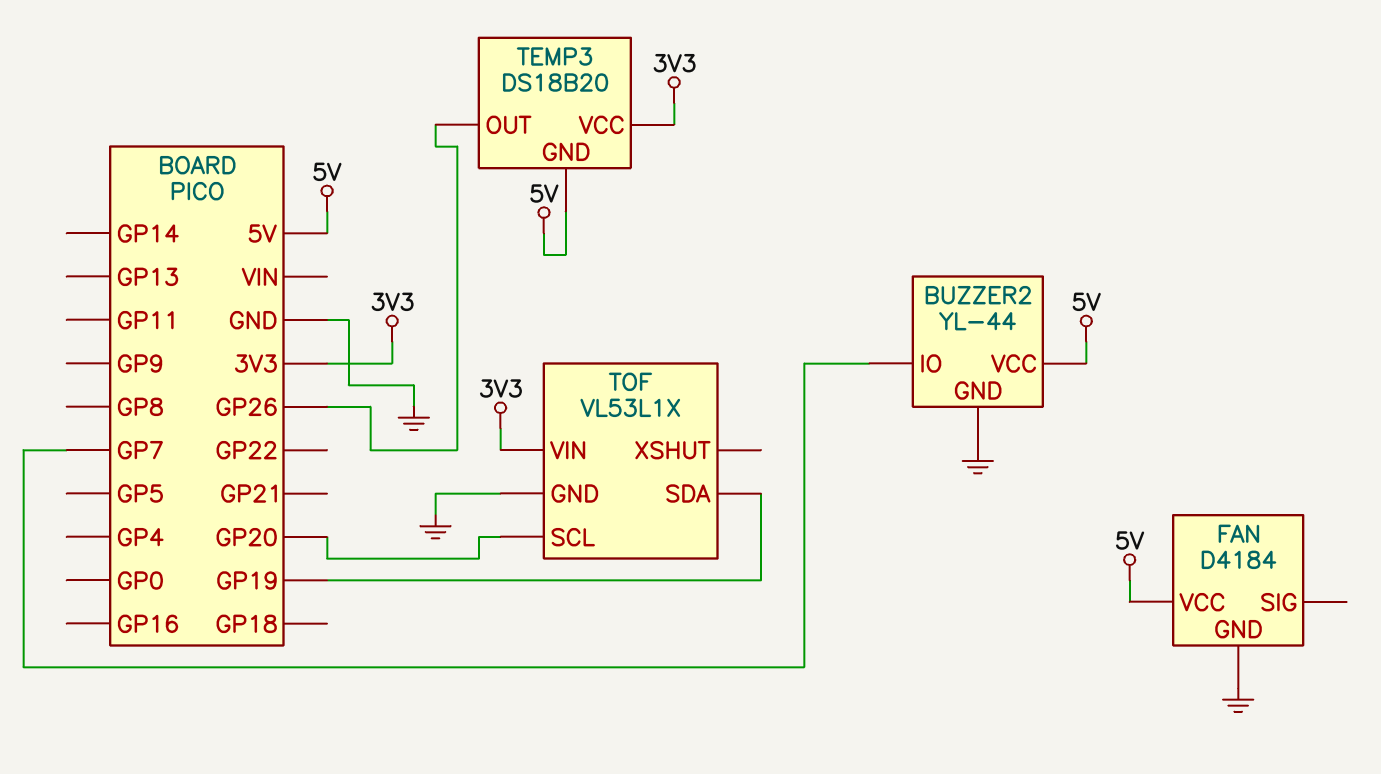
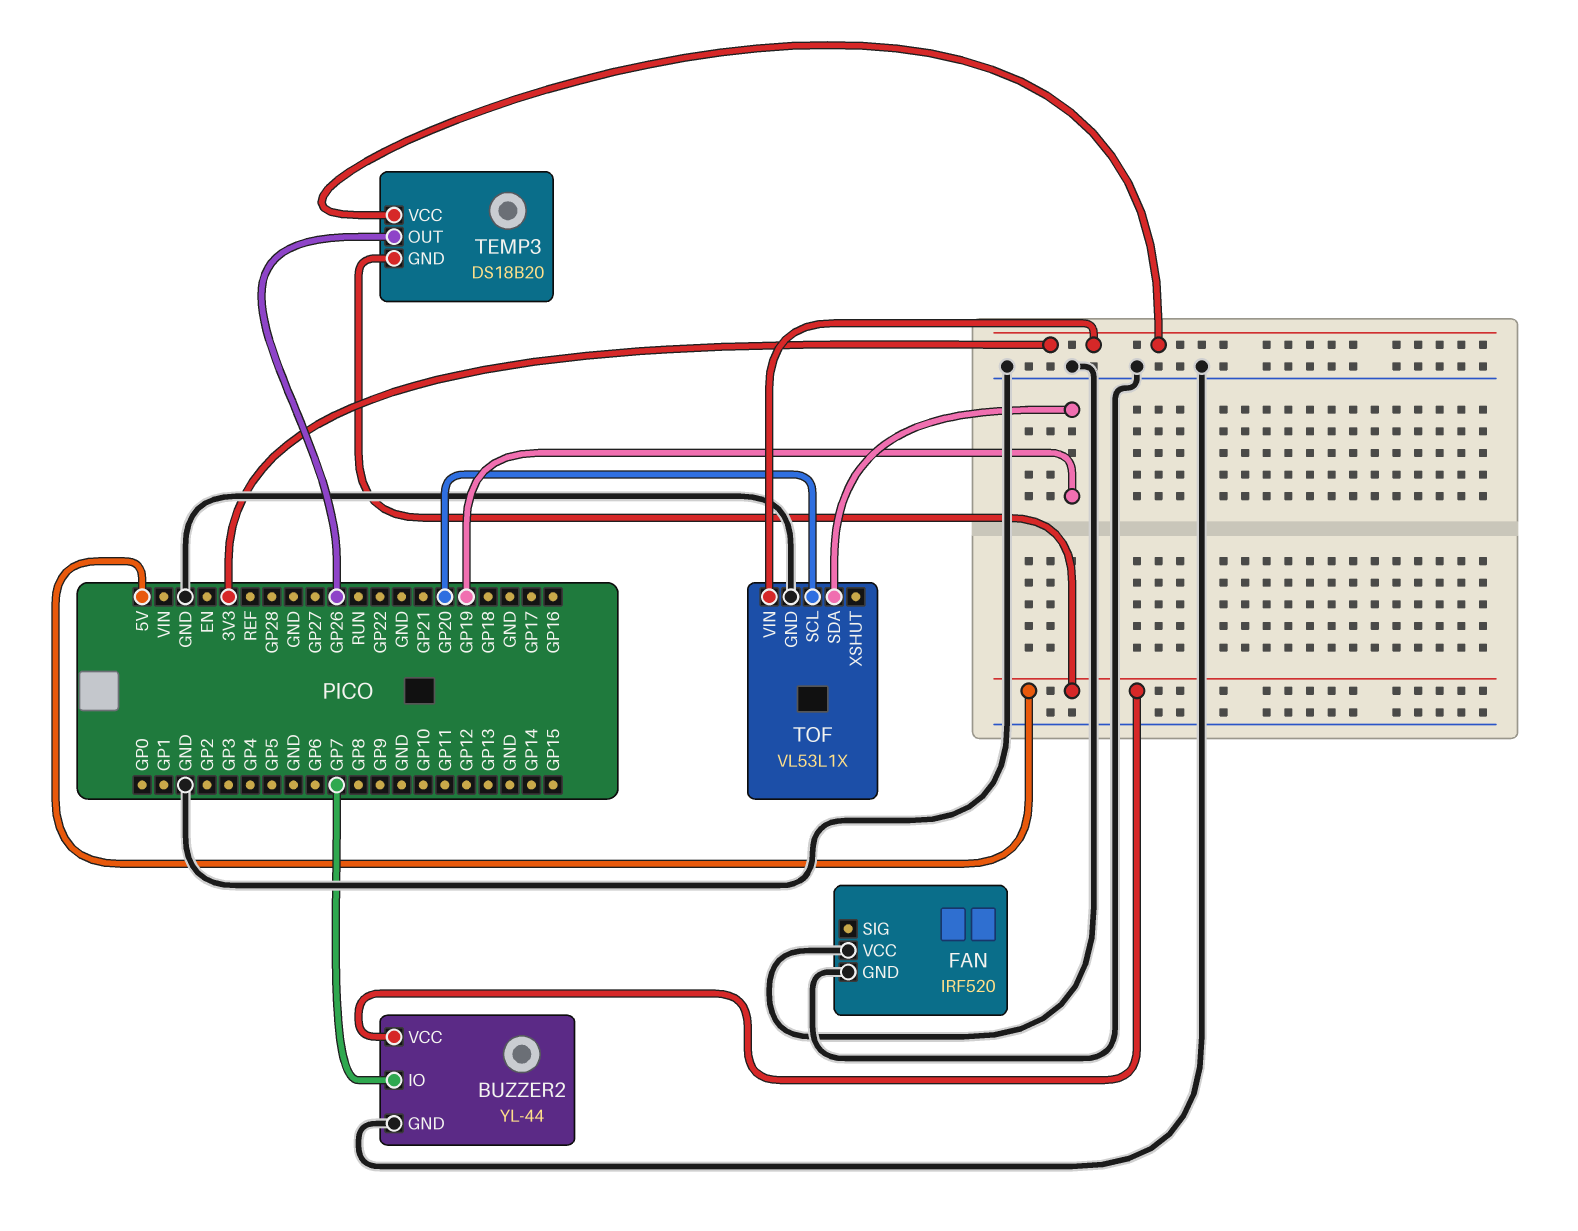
FAN: D4184 -> IRF520
FAN pin VCC: 5V -> GND

